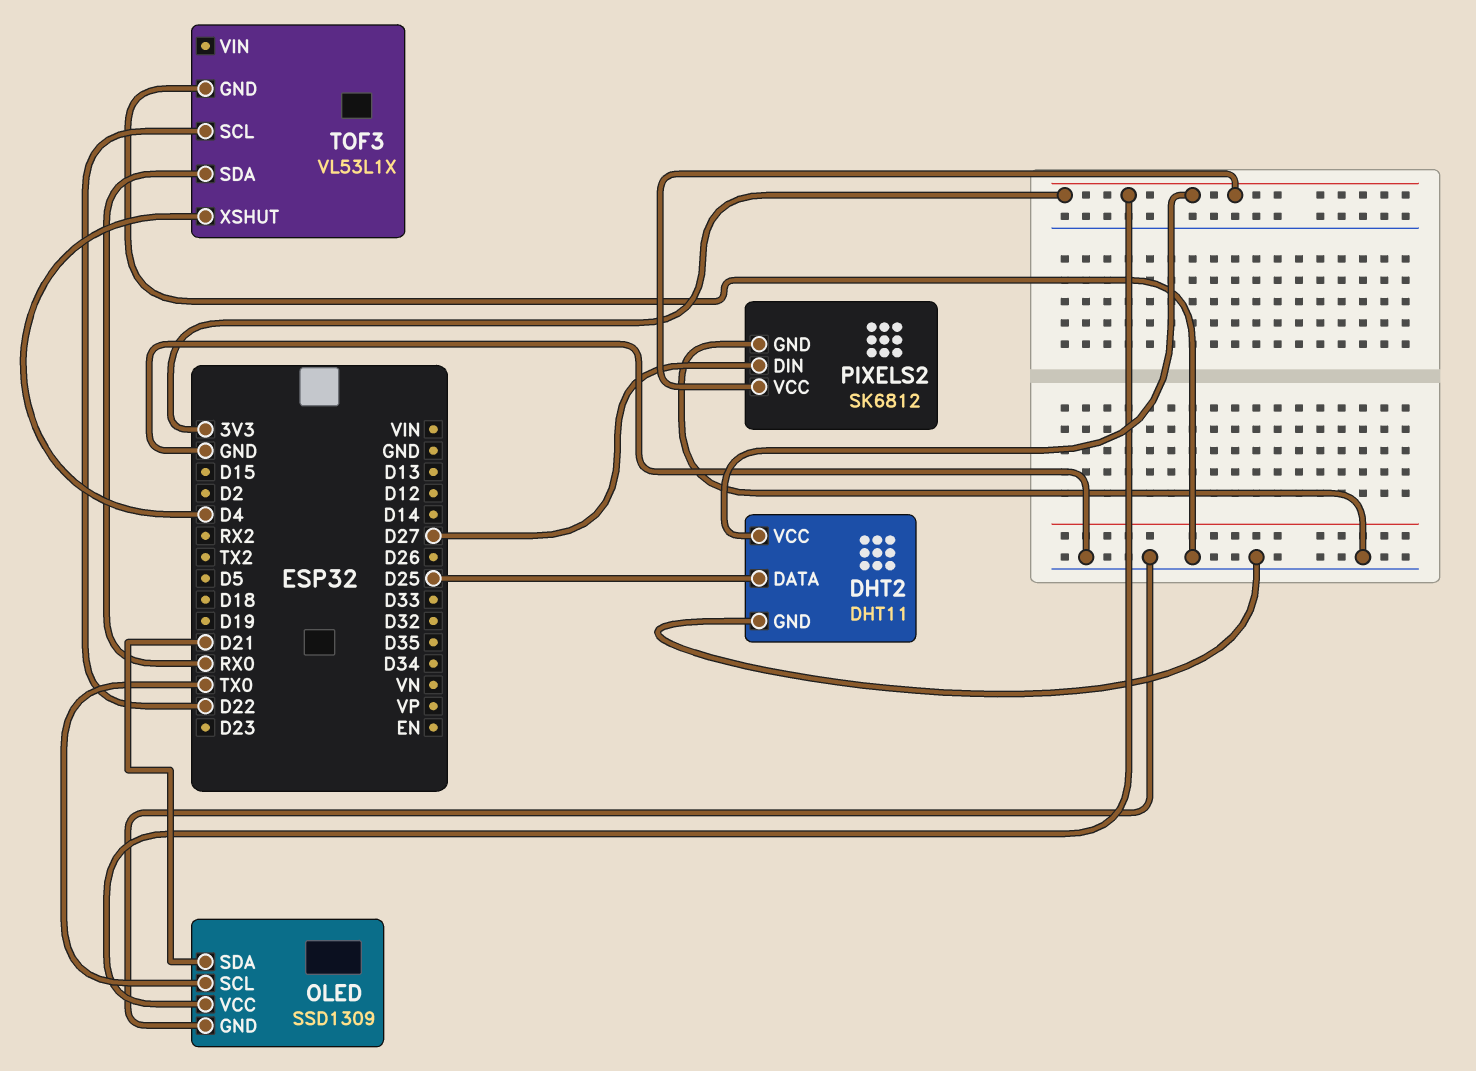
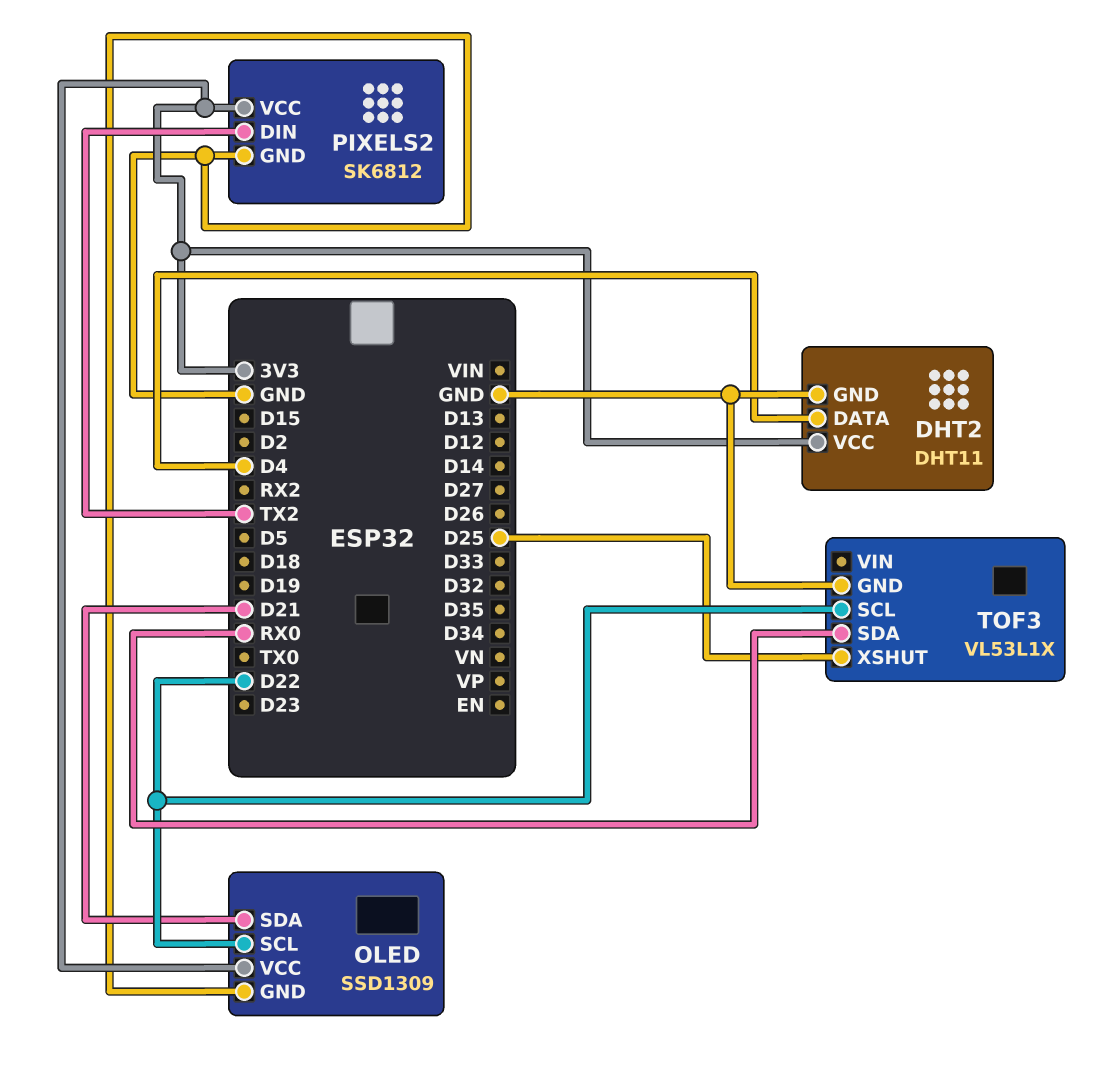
DHT2 pin DATA: D25 -> D4
OLED pin SCL: TX0 -> D22
PIXELS2 pin DIN: D27 -> TX2
TOF3 pin XSHUT: D4 -> D25

